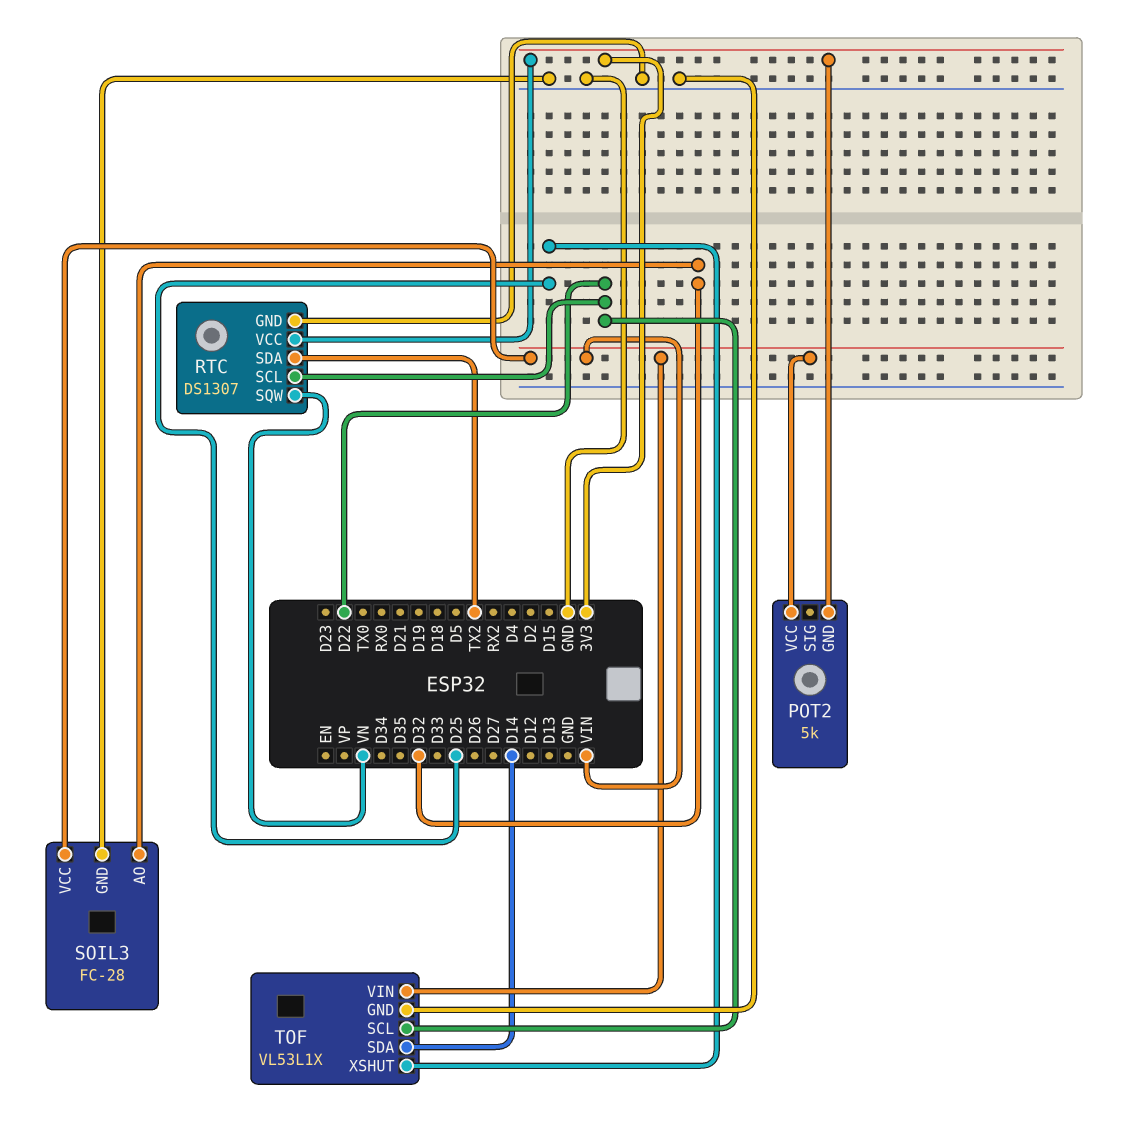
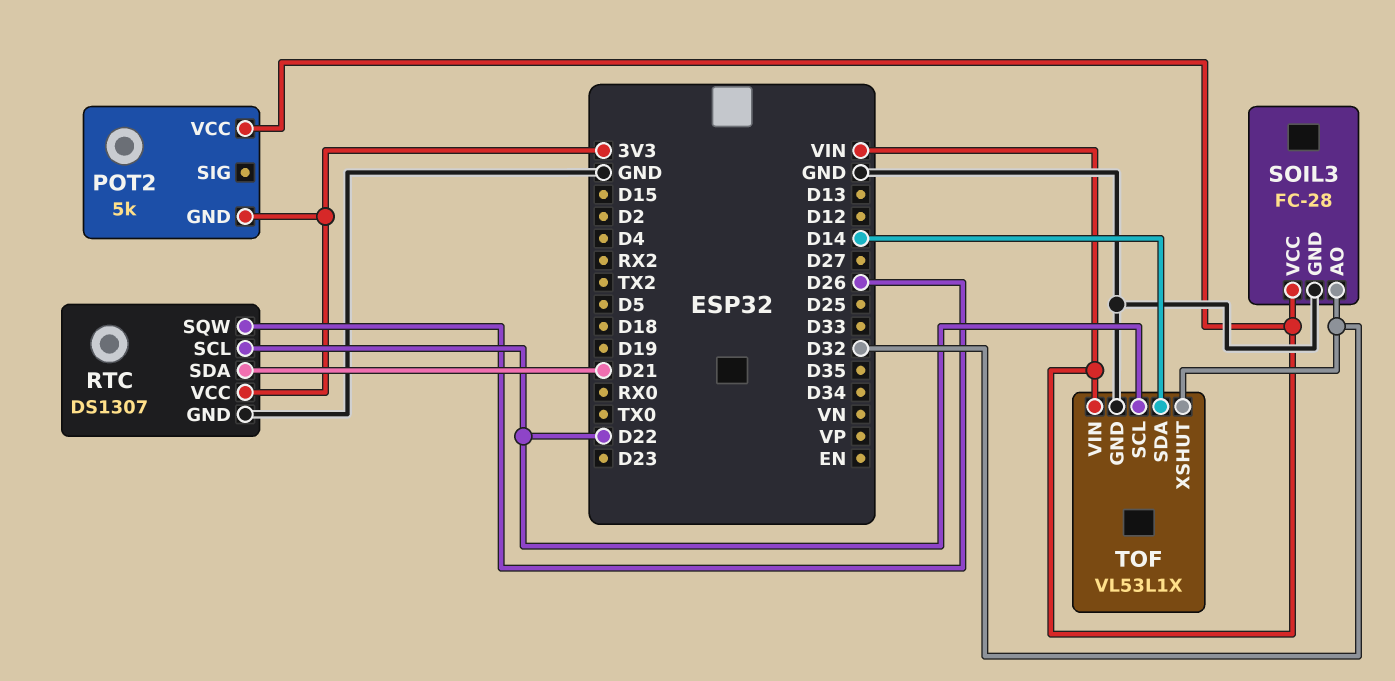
RTC pin SDA: TX2 -> D21
RTC pin SQW: VN -> D26
TOF pin XSHUT: D25 -> D32

